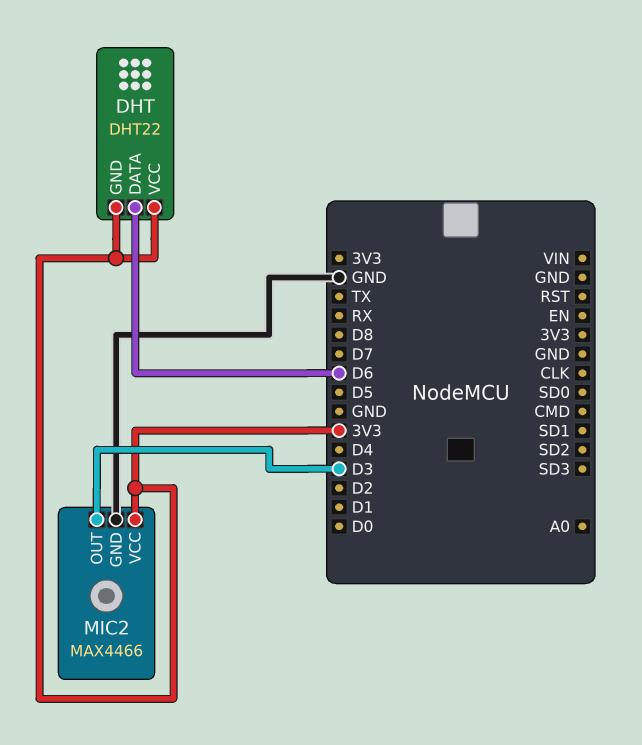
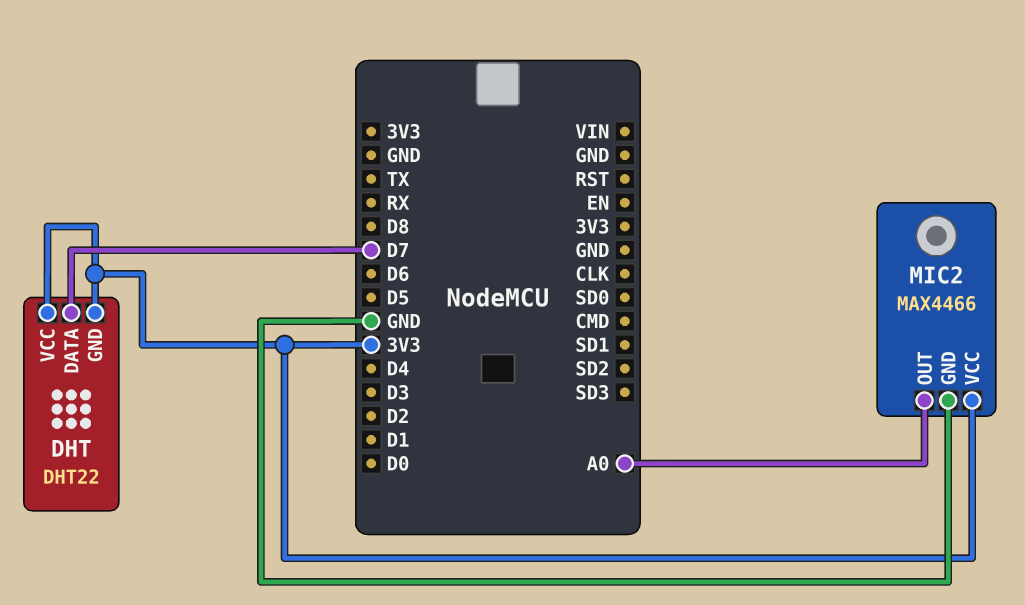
DHT pin DATA: D6 -> D7
MIC2 pin OUT: D3 -> A0

